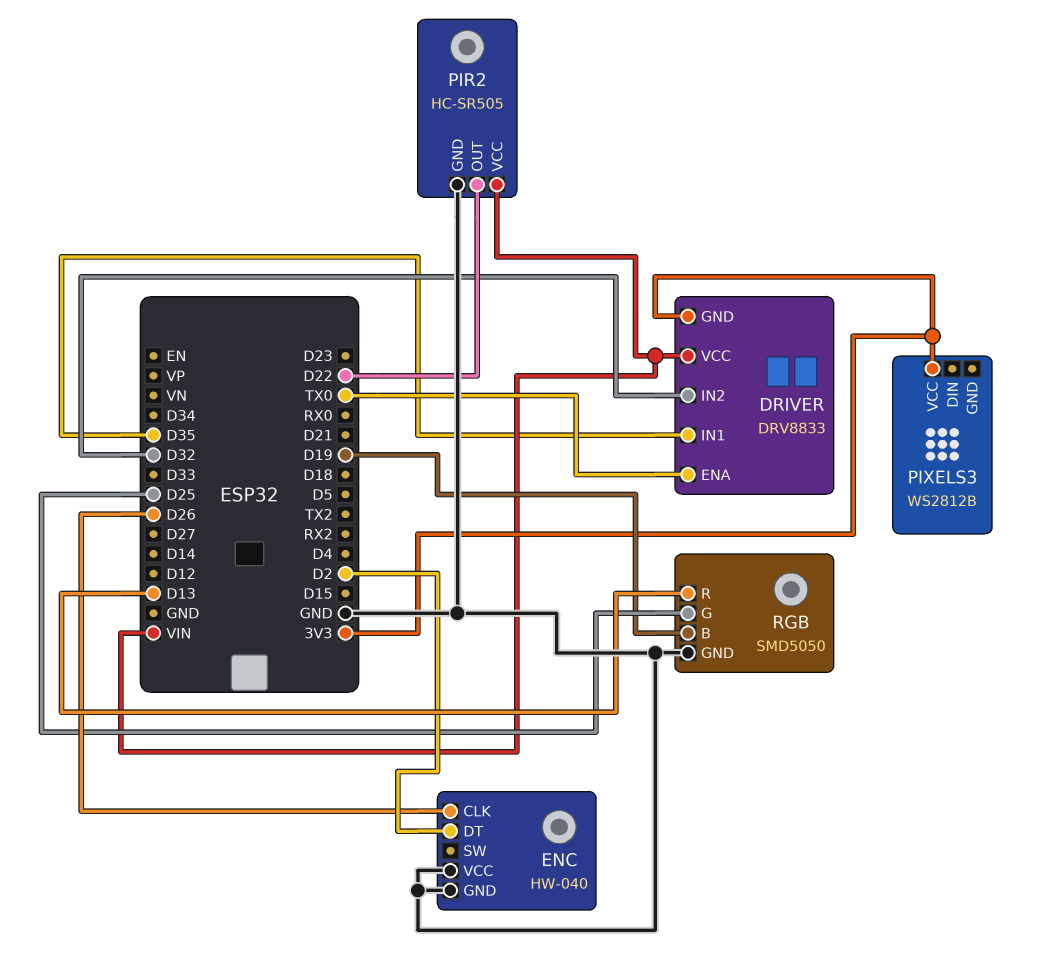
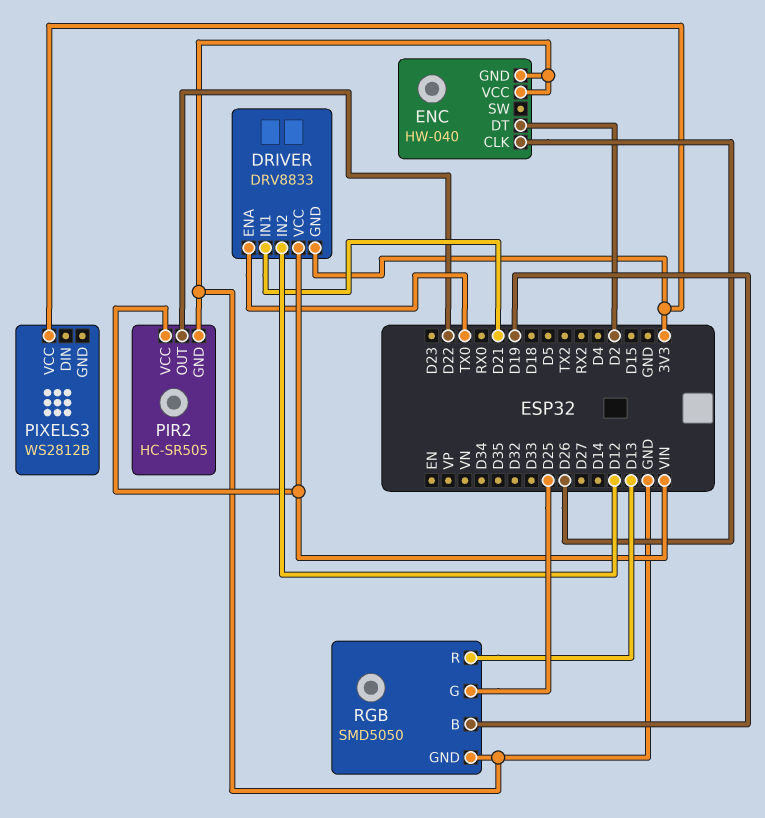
DRIVER pin IN1: D35 -> D21
DRIVER pin IN2: D32 -> D12

